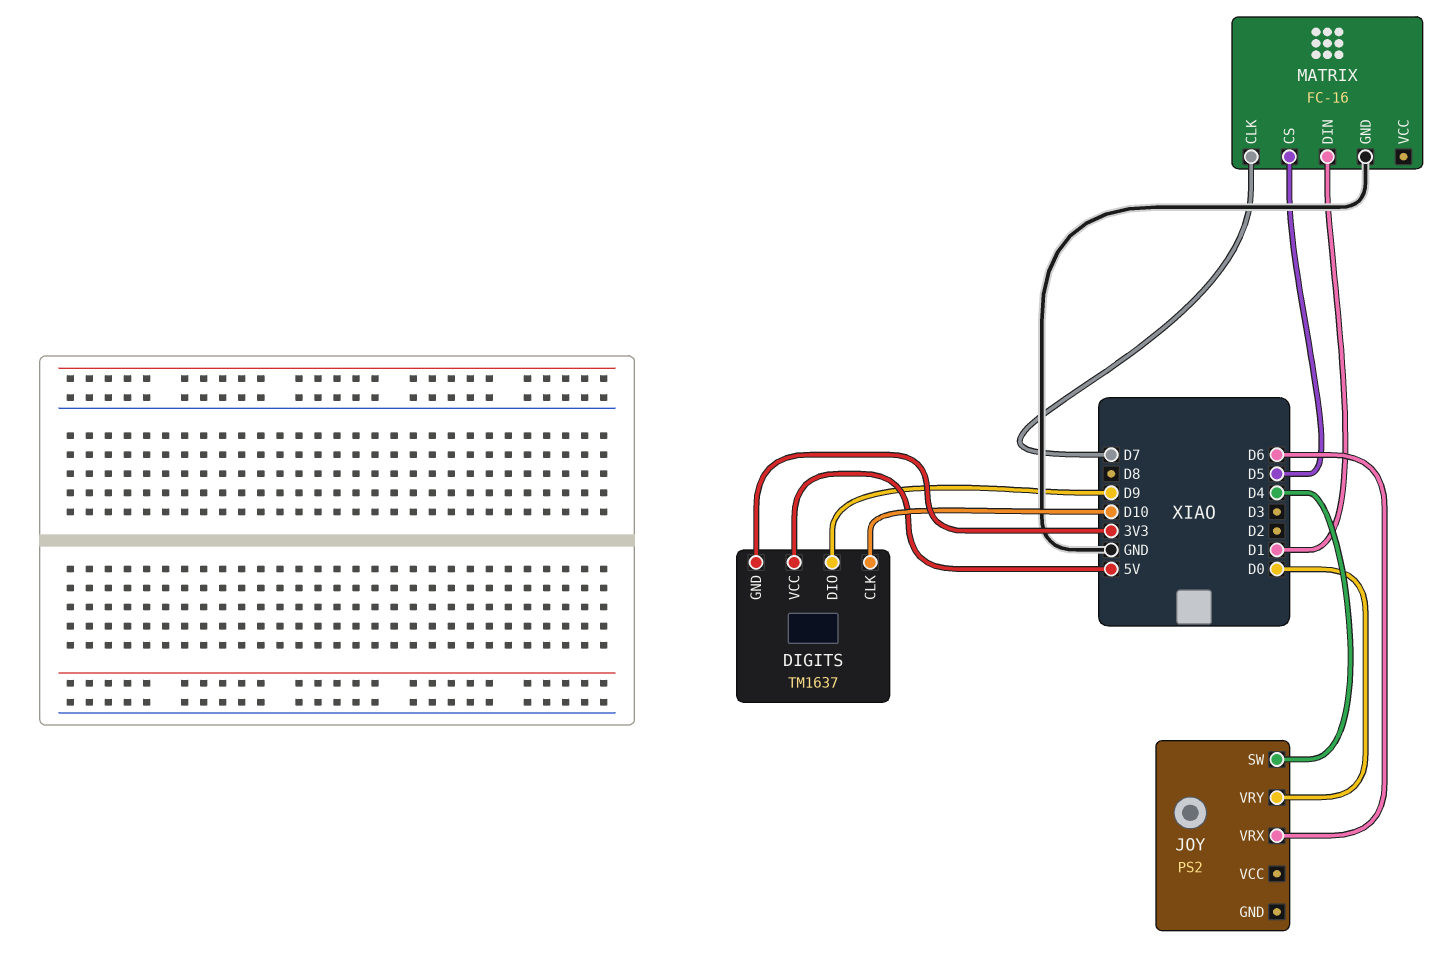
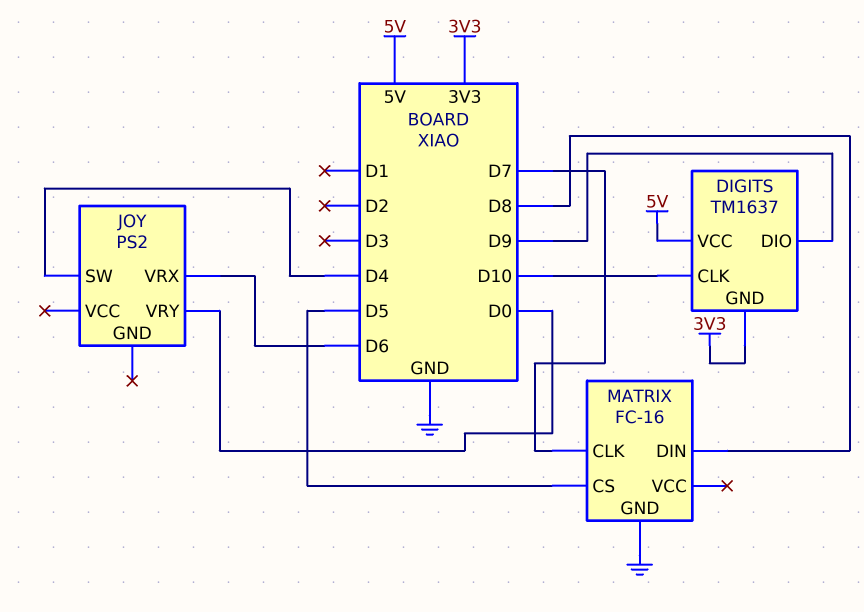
MATRIX pin DIN: D1 -> D8

